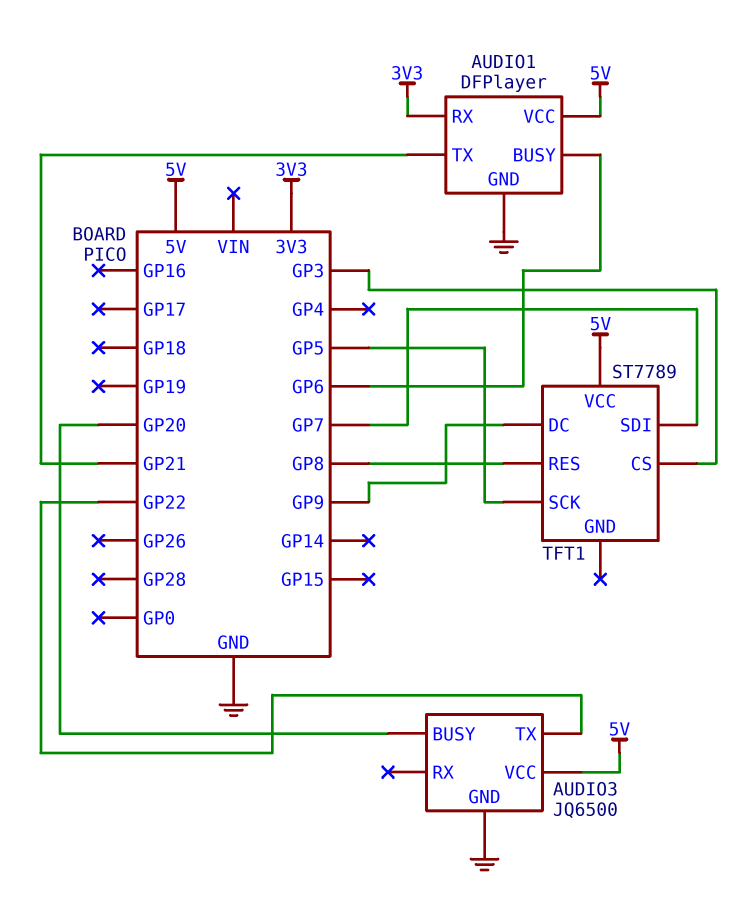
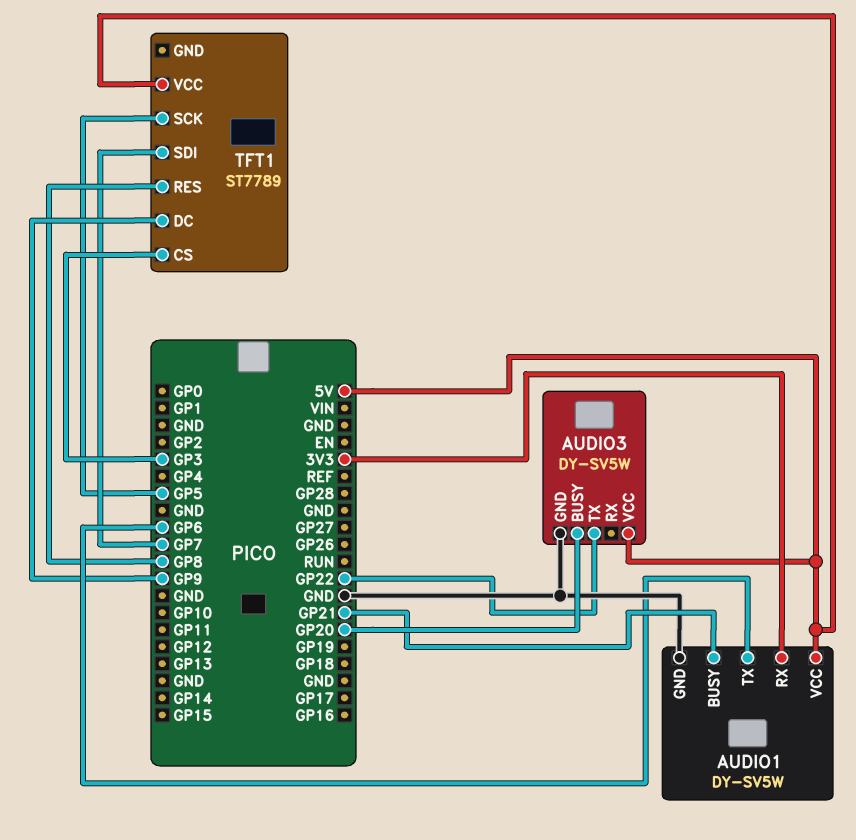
AUDIO1: DFPlayer -> DY-SV5W
AUDIO1 pin BUSY: GP6 -> GP21
AUDIO1 pin TX: GP21 -> GP6
AUDIO3: JQ6500 -> DY-SV5W

